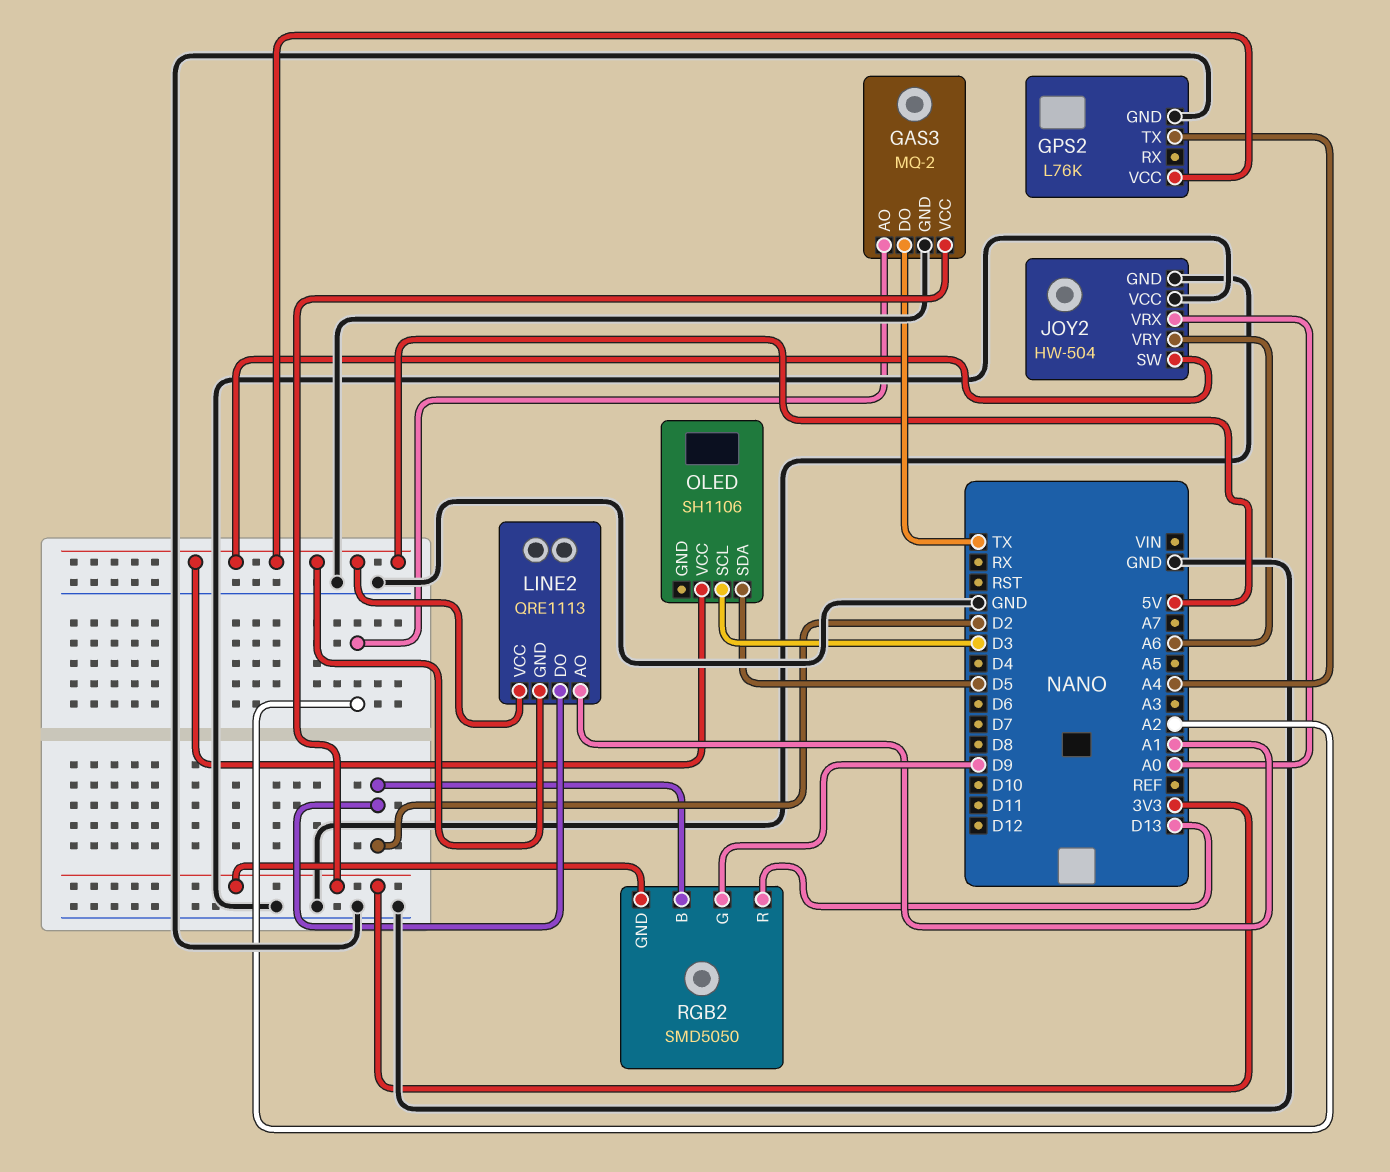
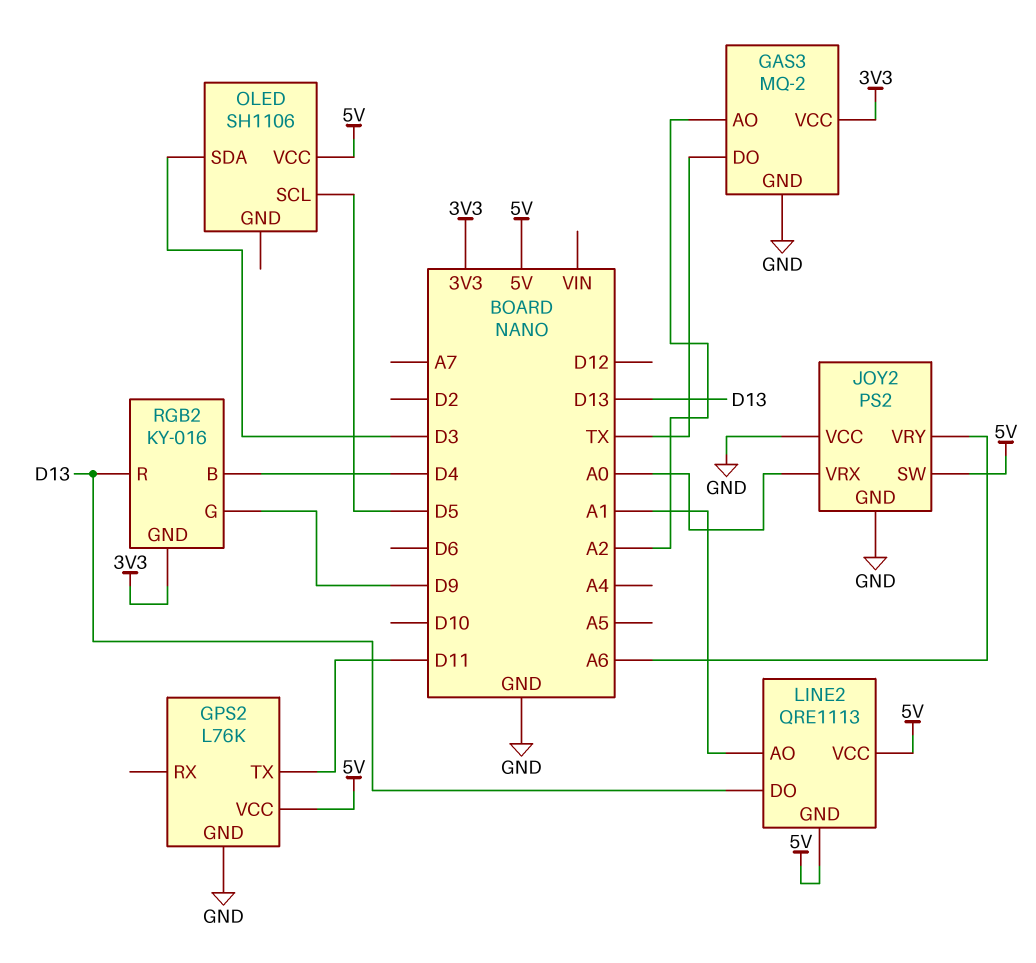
GPS2 pin TX: A4 -> D11
JOY2: HW-504 -> PS2
LINE2 pin DO: D2 -> D13
OLED pin SCL: D3 -> D5
OLED pin SDA: D5 -> D3
RGB2: SMD5050 -> KY-016
RGB2 pin B: D2 -> D4

